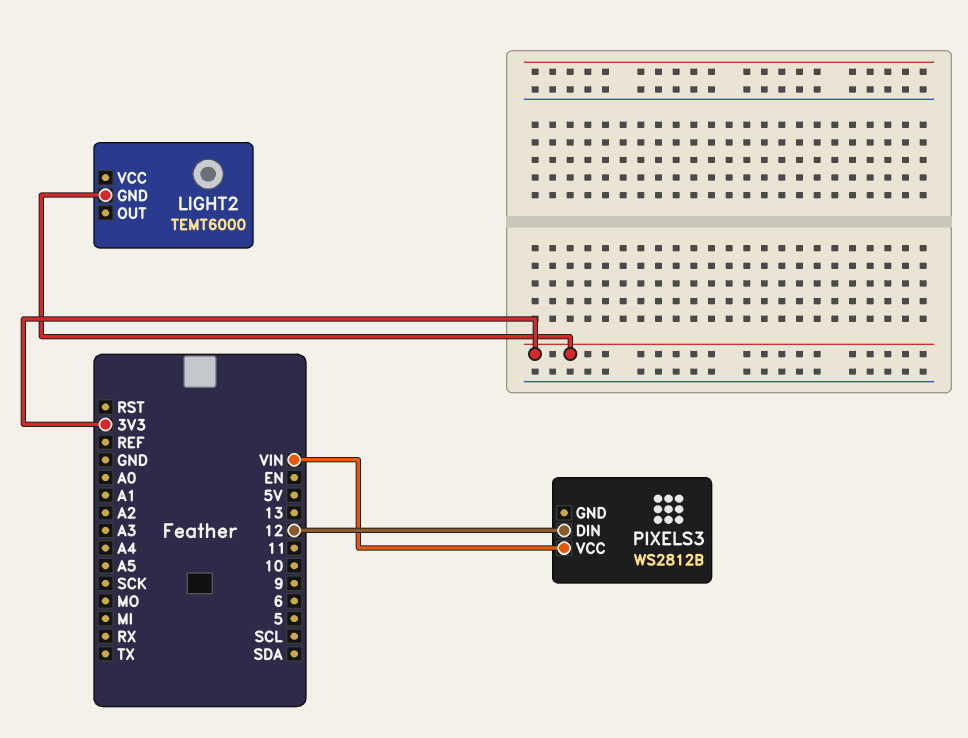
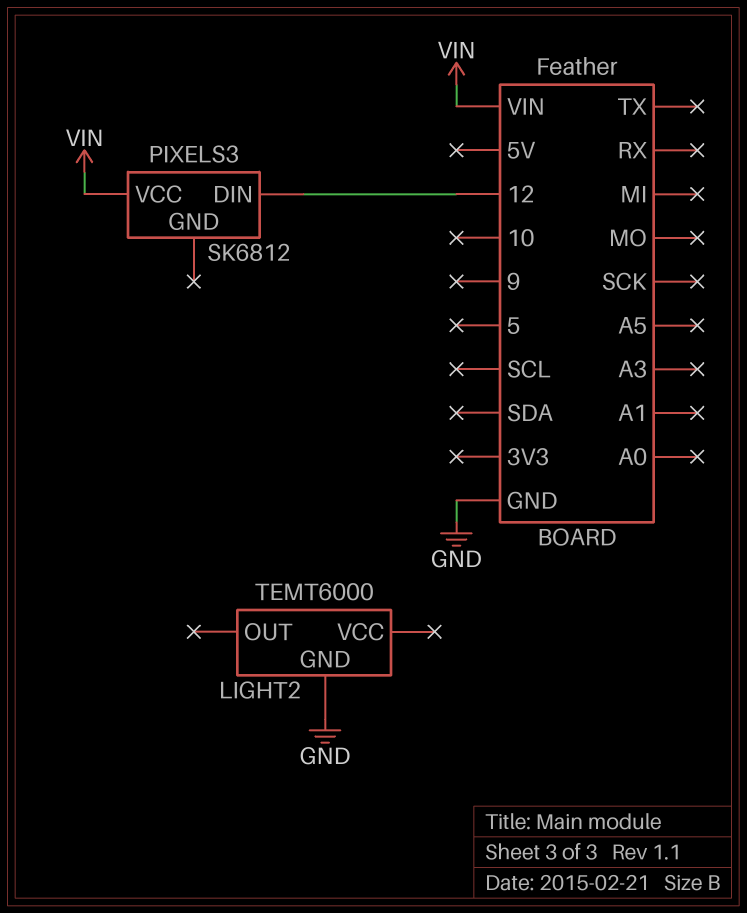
LIGHT2 pin GND: 3V3 -> GND
PIXELS3: WS2812B -> SK6812

